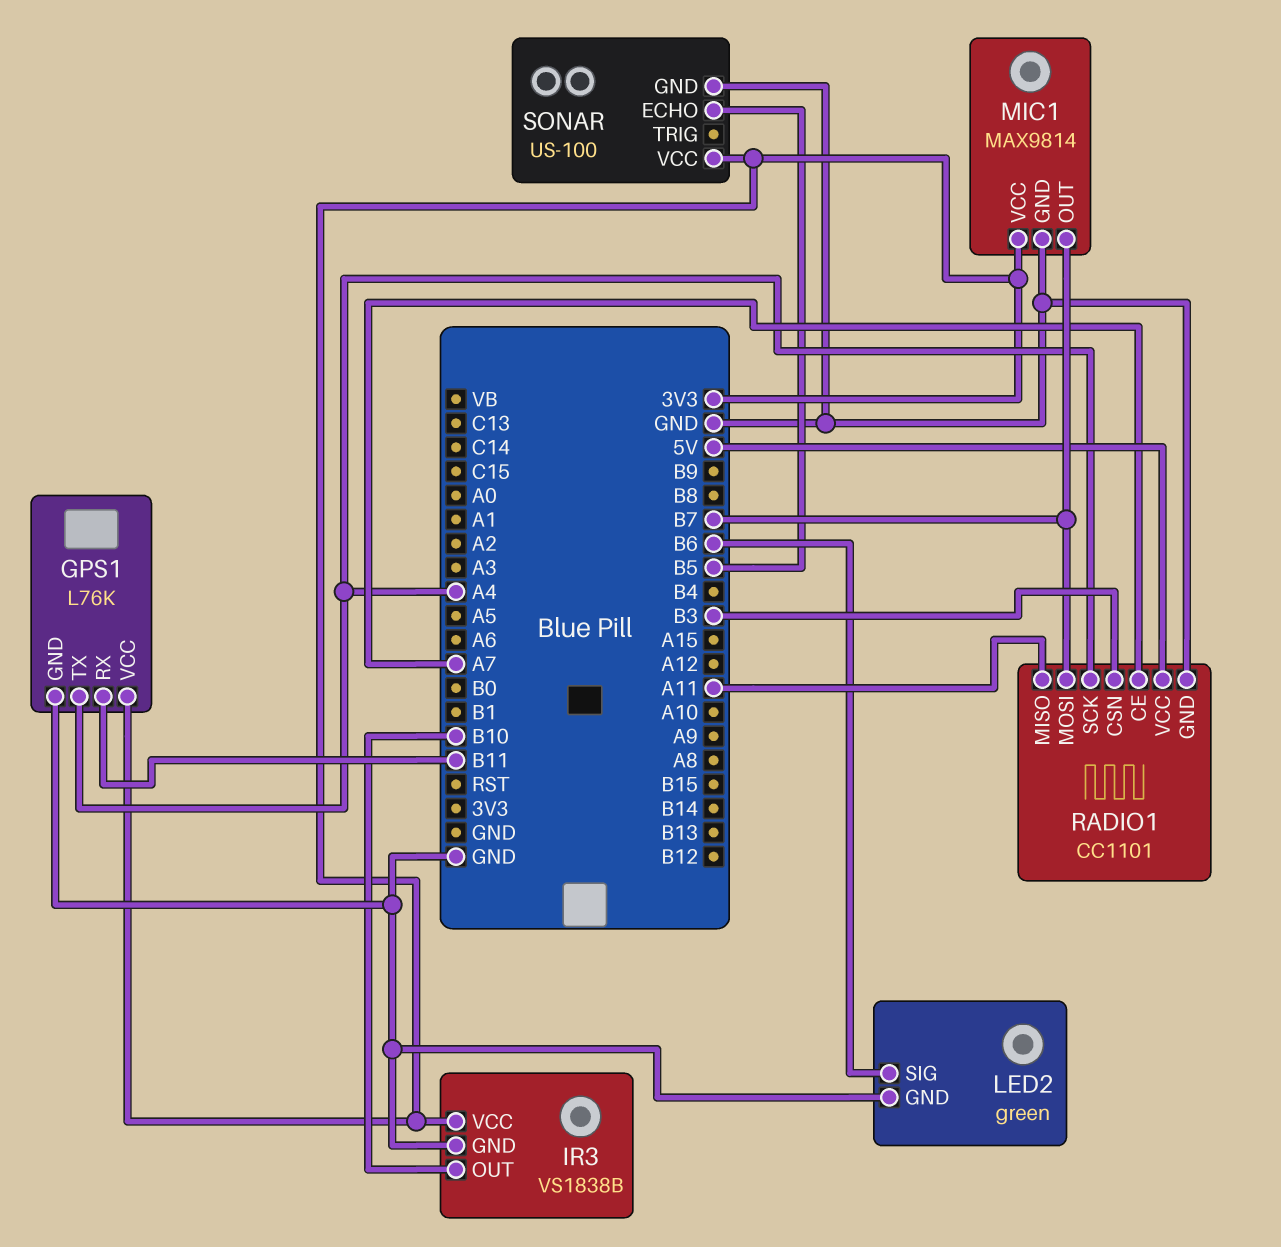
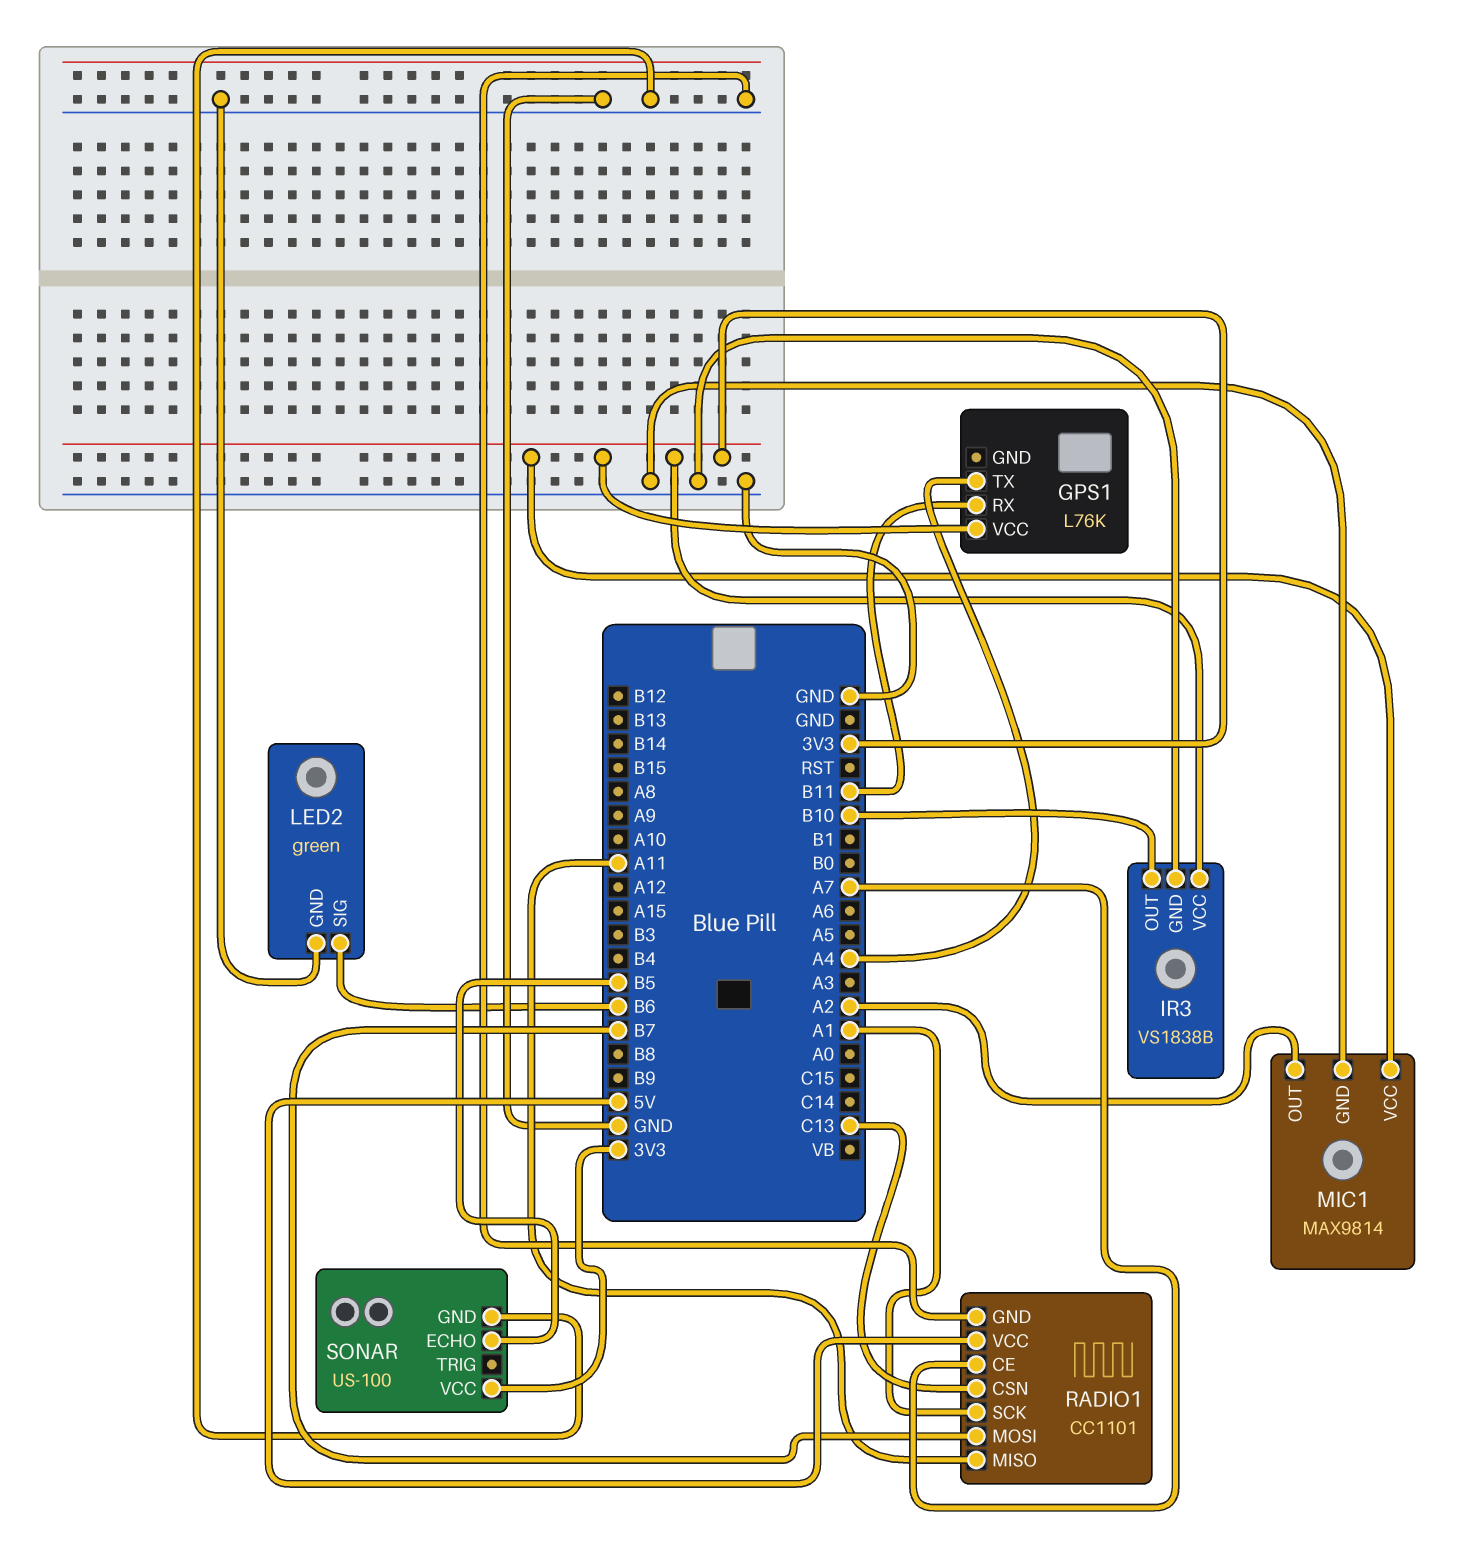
GPS1 pin GND: GND -> none
MIC1 pin OUT: B7 -> A2
RADIO1 pin CSN: B3 -> C13
RADIO1 pin SCK: A4 -> A1

